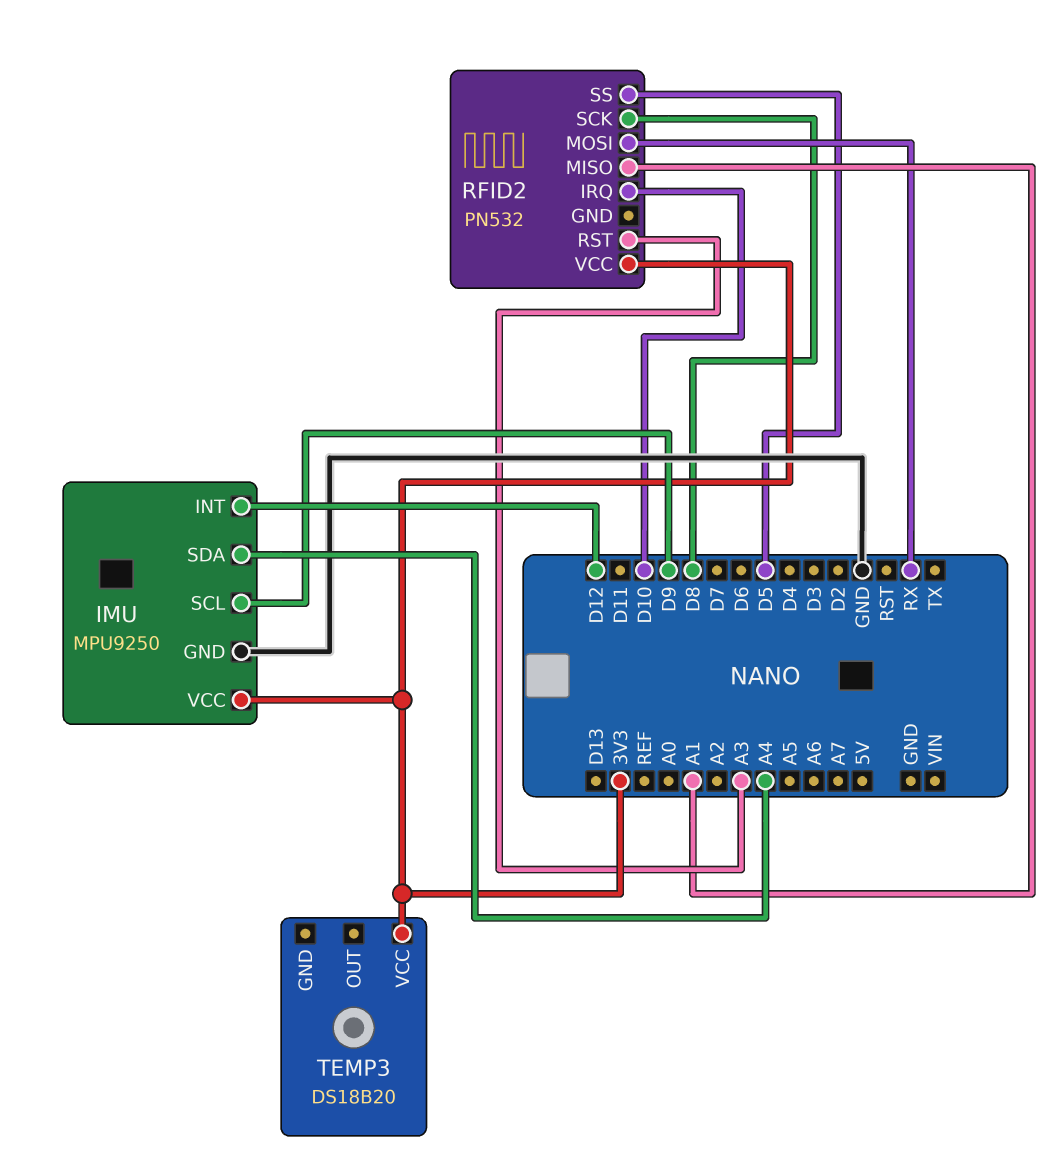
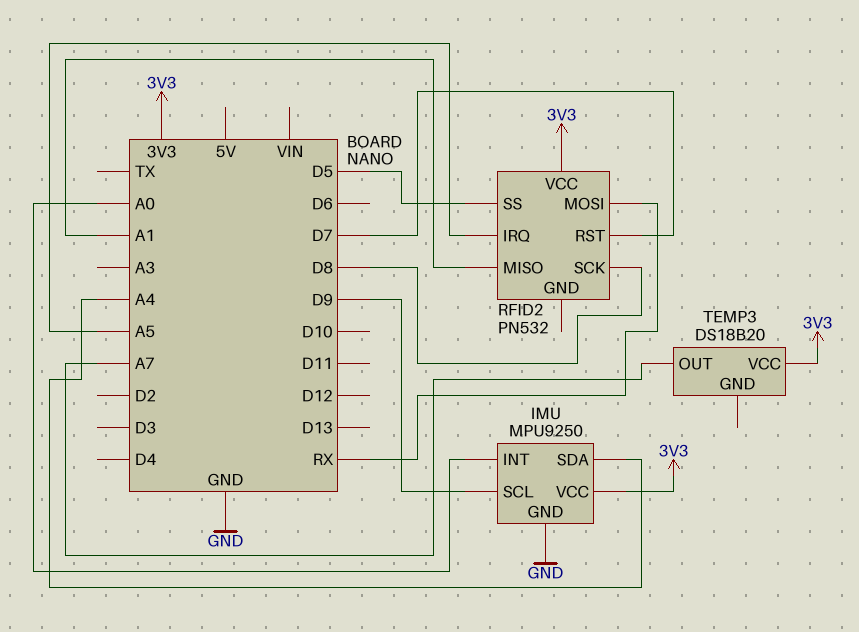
IMU pin INT: D12 -> A0
RFID2 pin IRQ: D10 -> A5
RFID2 pin RST: A3 -> D7
TEMP3 pin OUT: none -> A7

